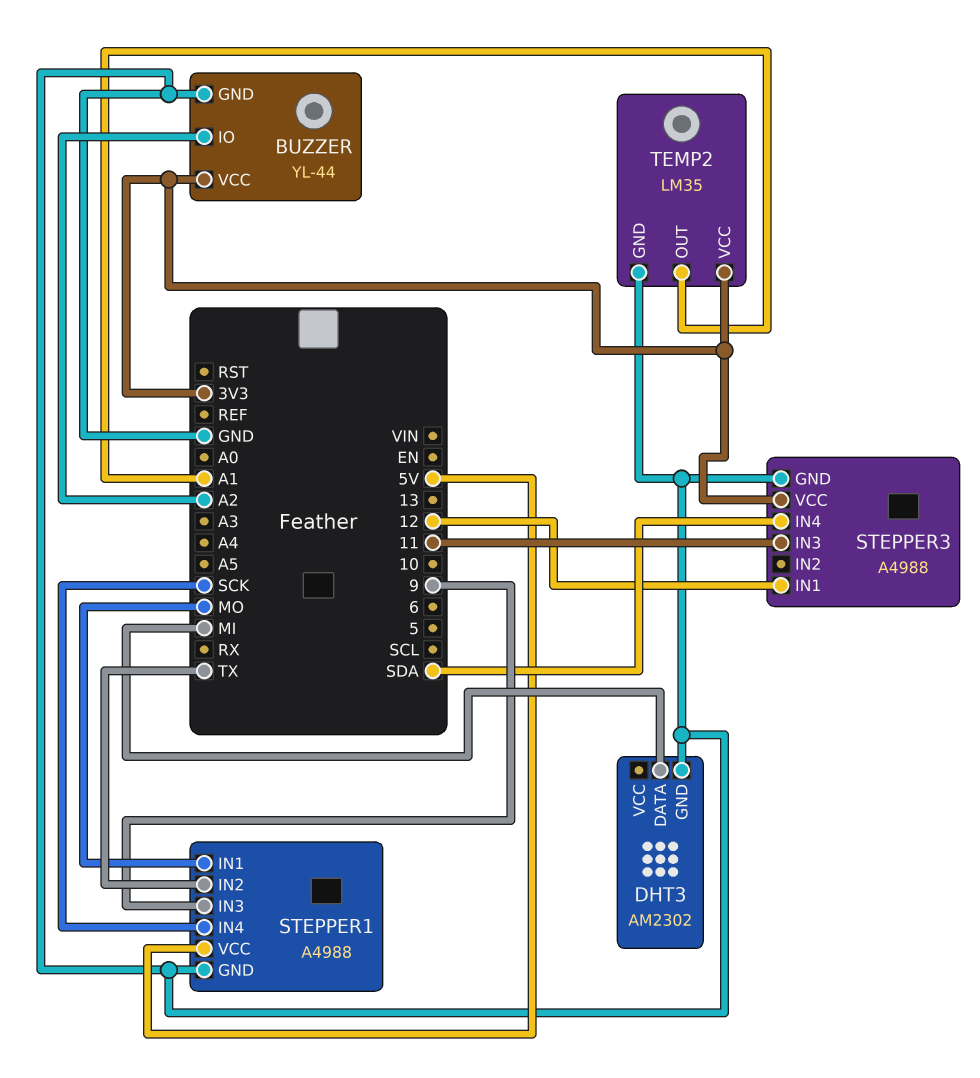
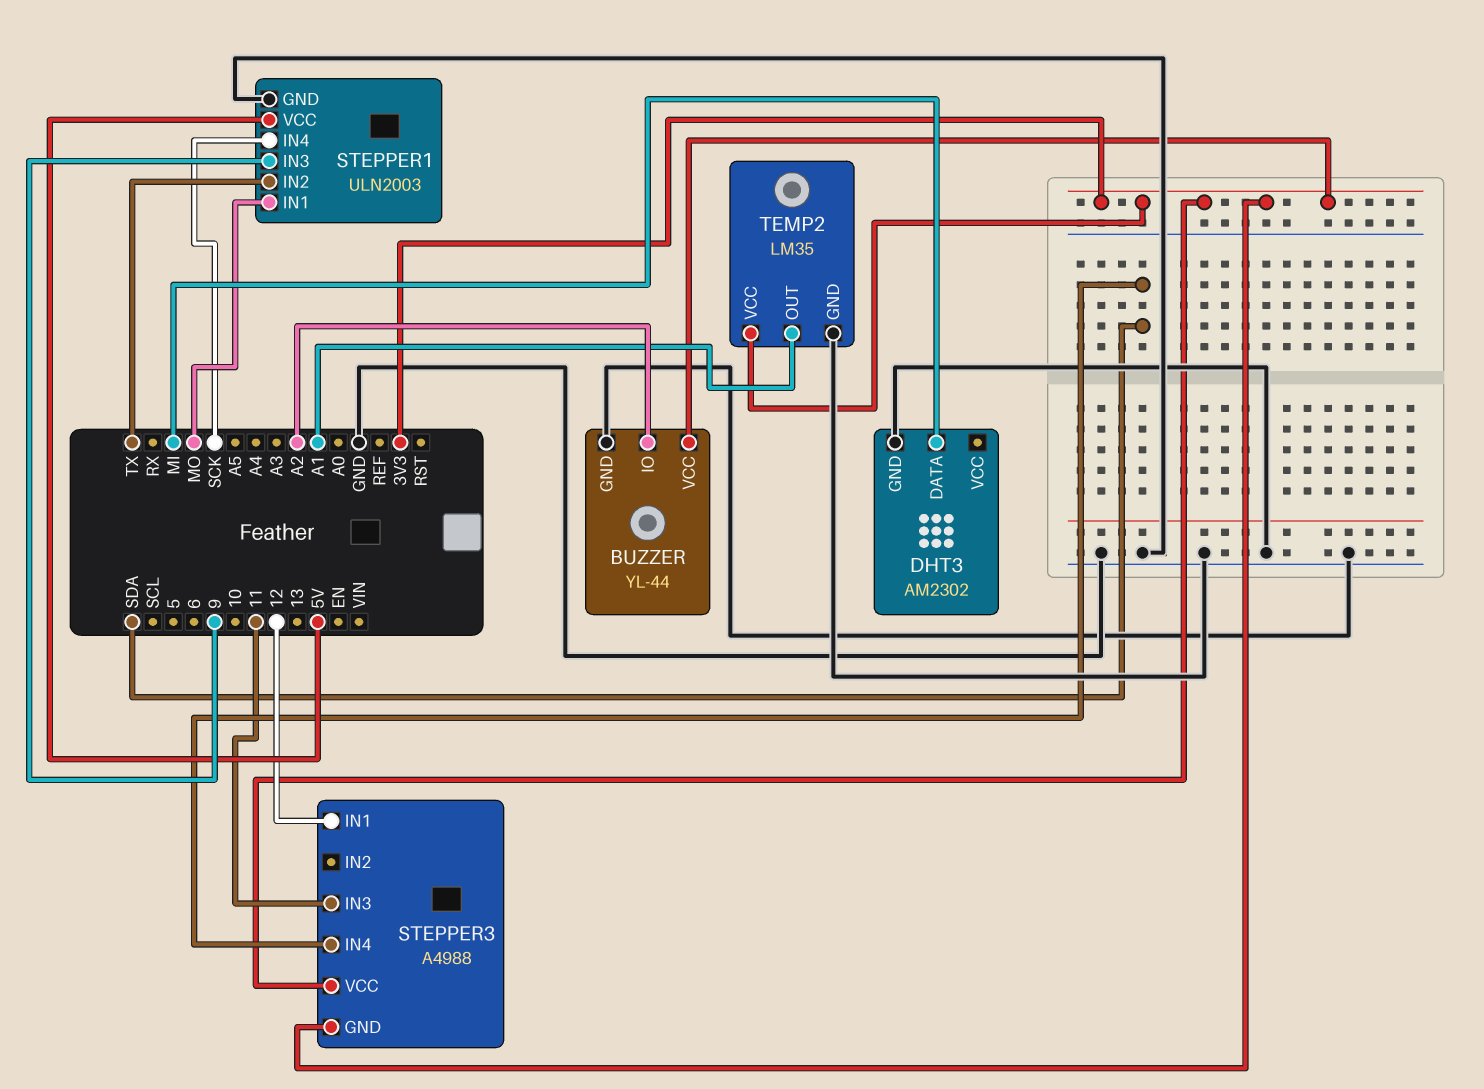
STEPPER1: A4988 -> ULN2003
STEPPER3 pin GND: GND -> 3V3

